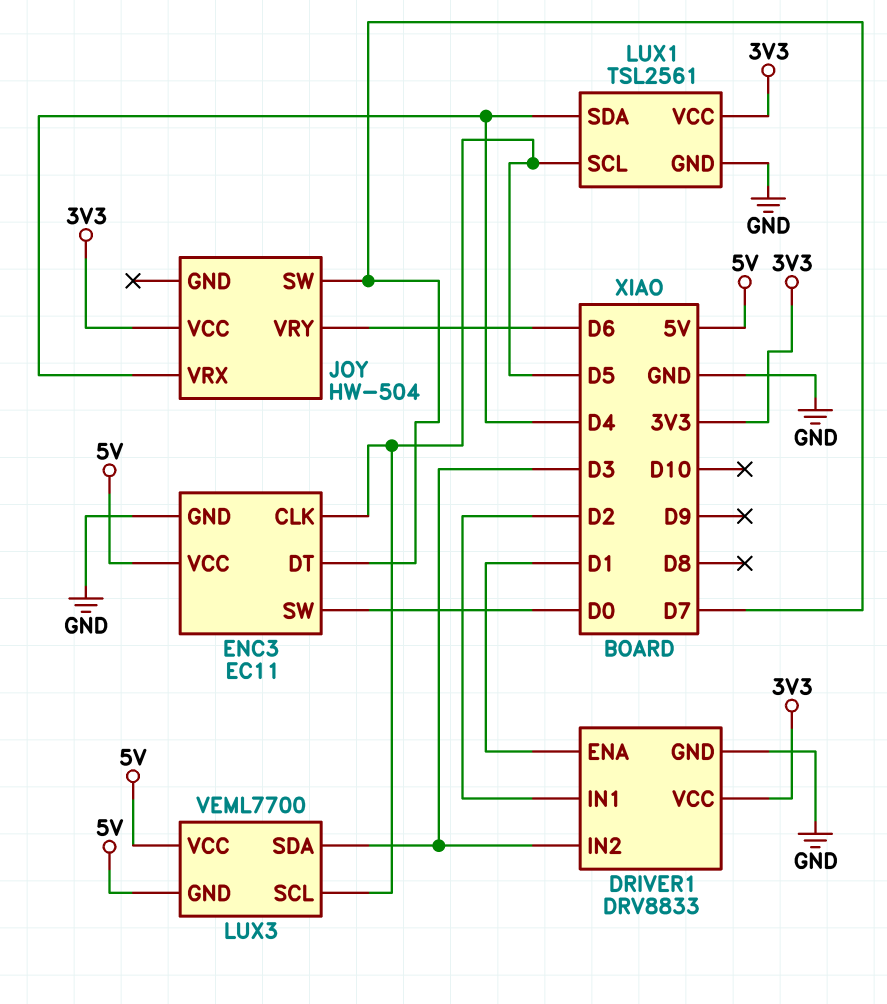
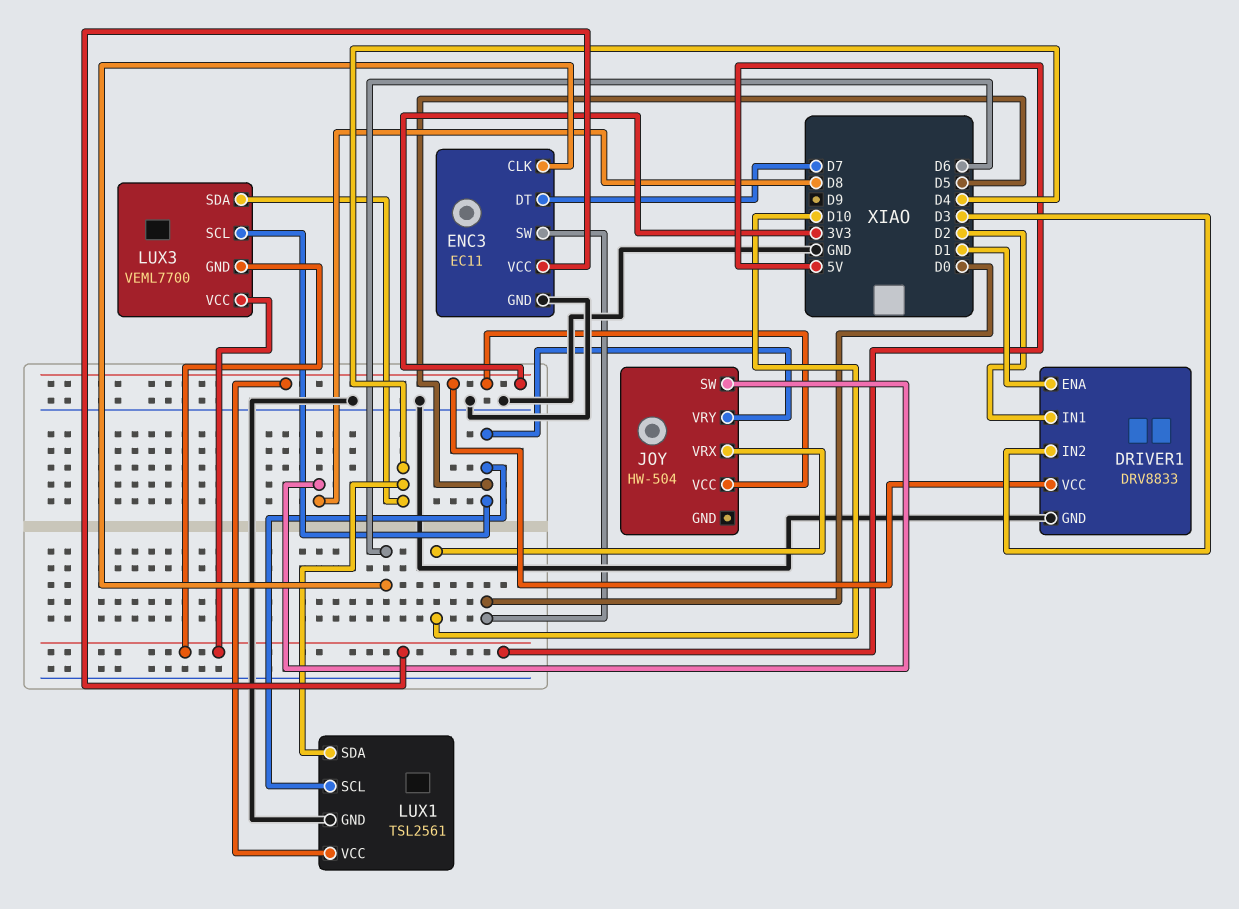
ENC3 pin CLK: D5 -> D6
JOY pin SW: D7 -> D8
JOY pin VRX: D4 -> D10
JOY pin VRY: D6 -> D5
LUX3 pin SDA: D3 -> D4

